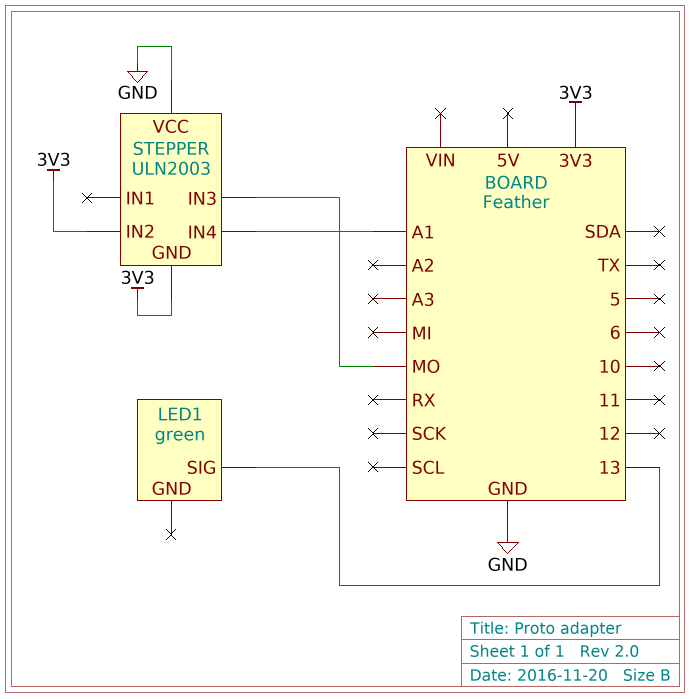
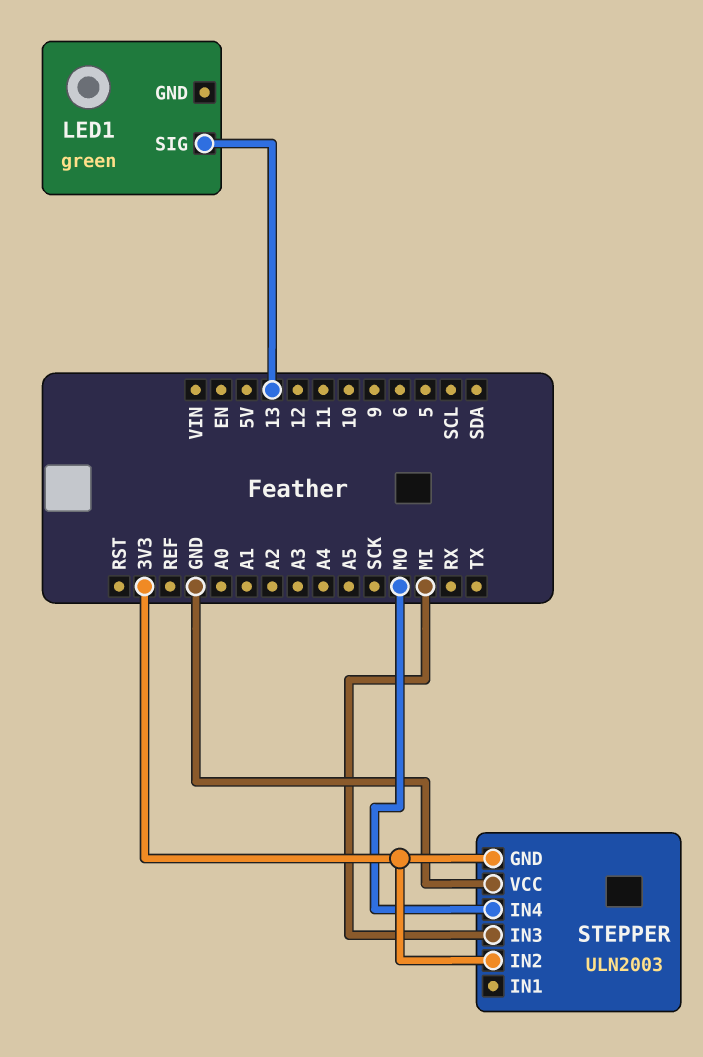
STEPPER pin IN3: MO -> MI
STEPPER pin IN4: A1 -> MO

